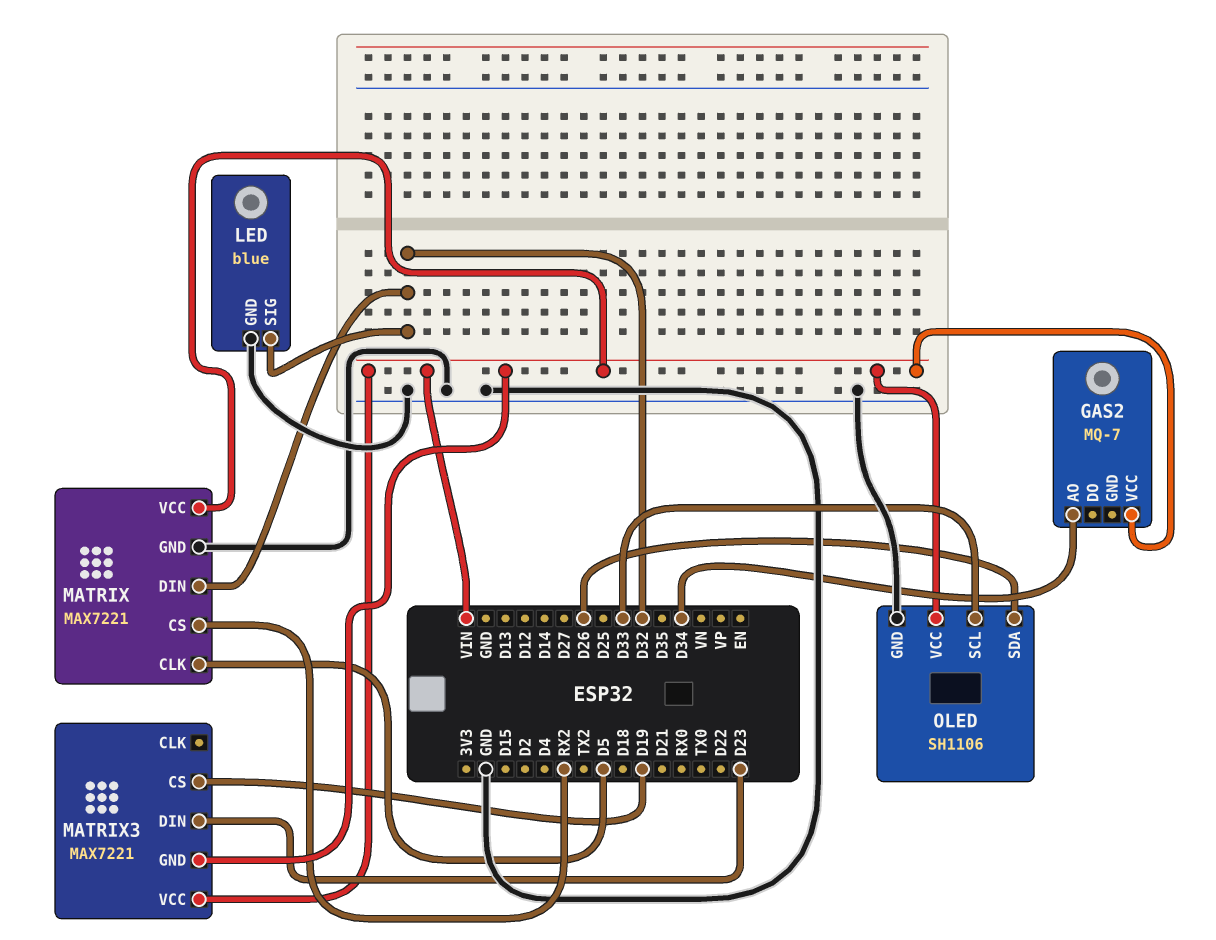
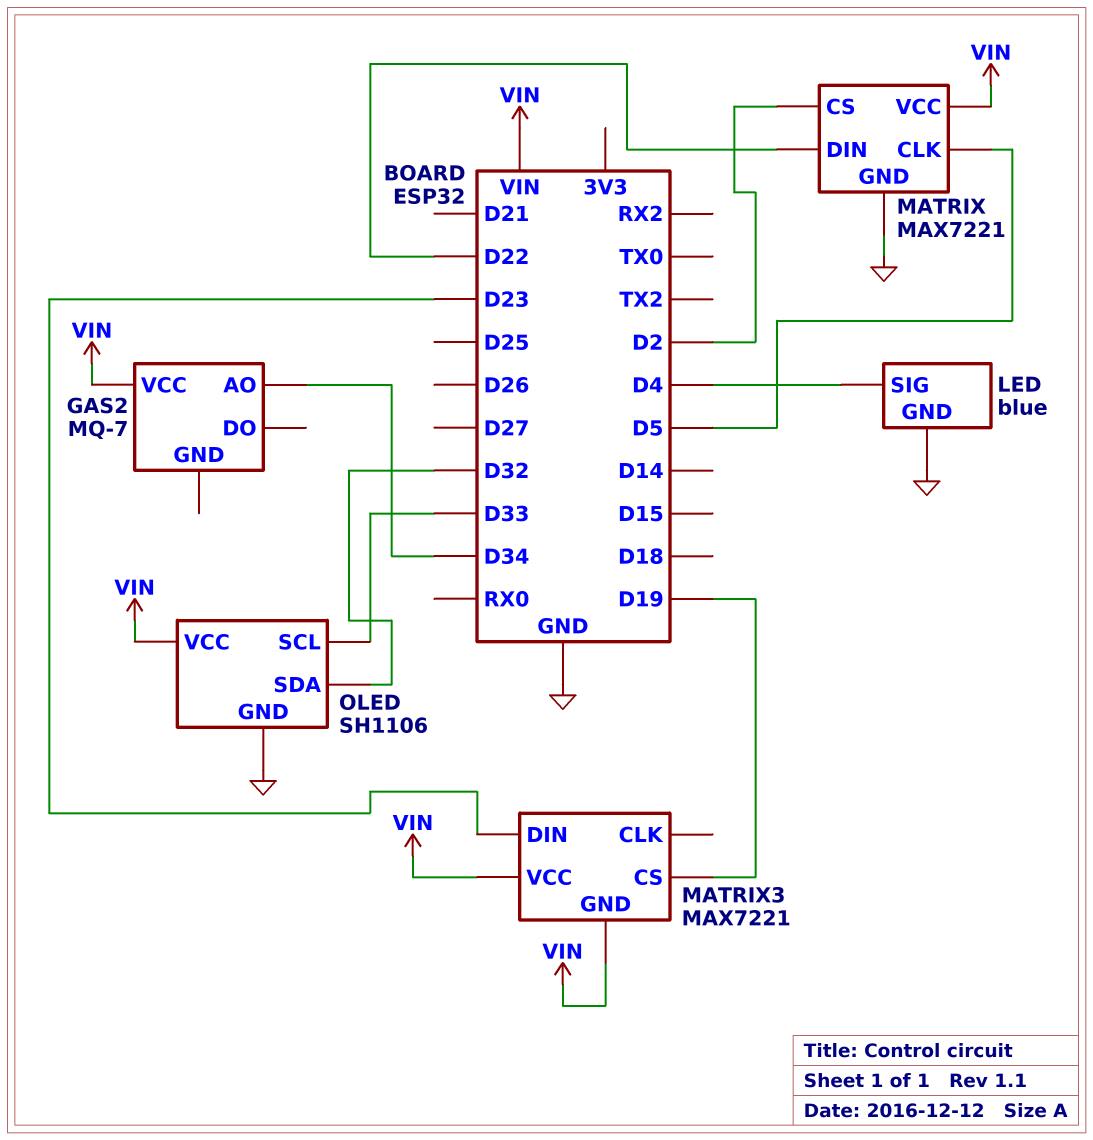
LED pin SIG: D32 -> D4
MATRIX pin CS: RX2 -> D2
MATRIX pin DIN: D32 -> D22
OLED pin SDA: D26 -> D32

